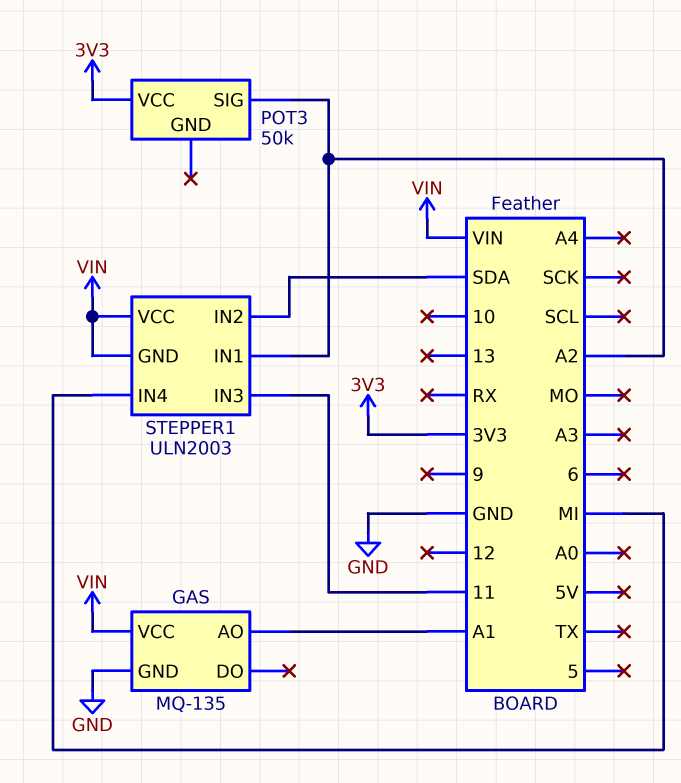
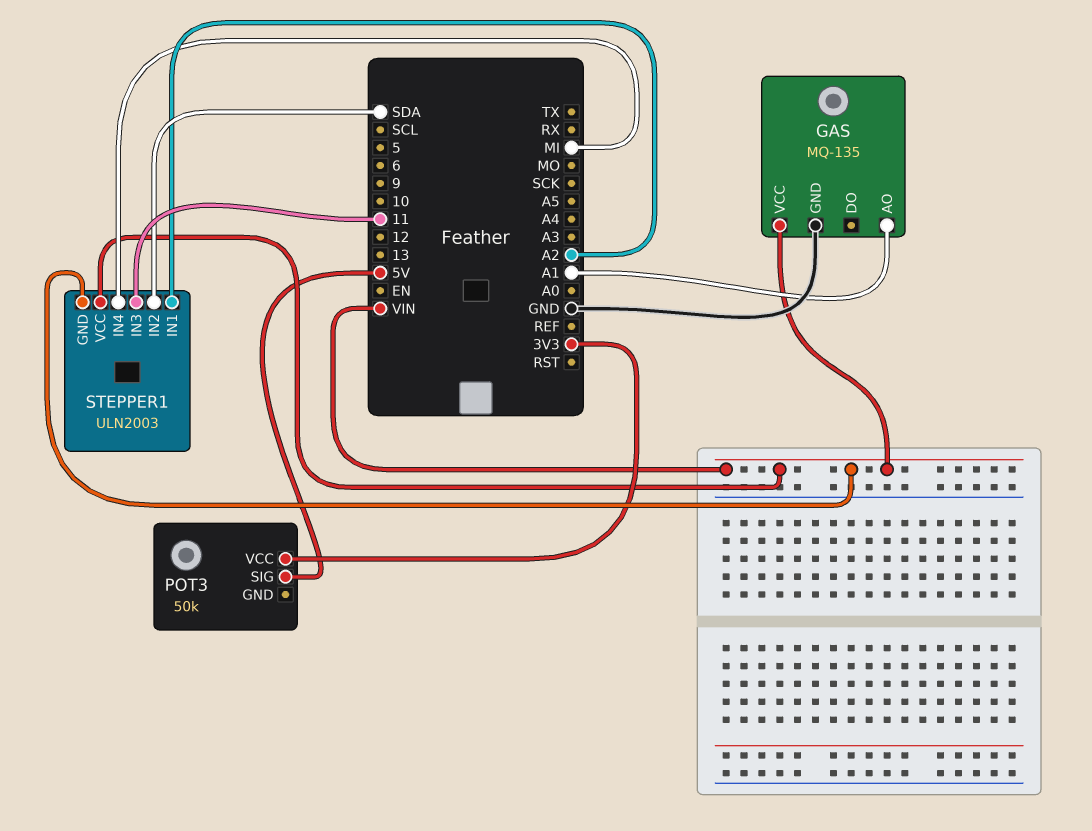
POT3 pin SIG: A2 -> 5V

